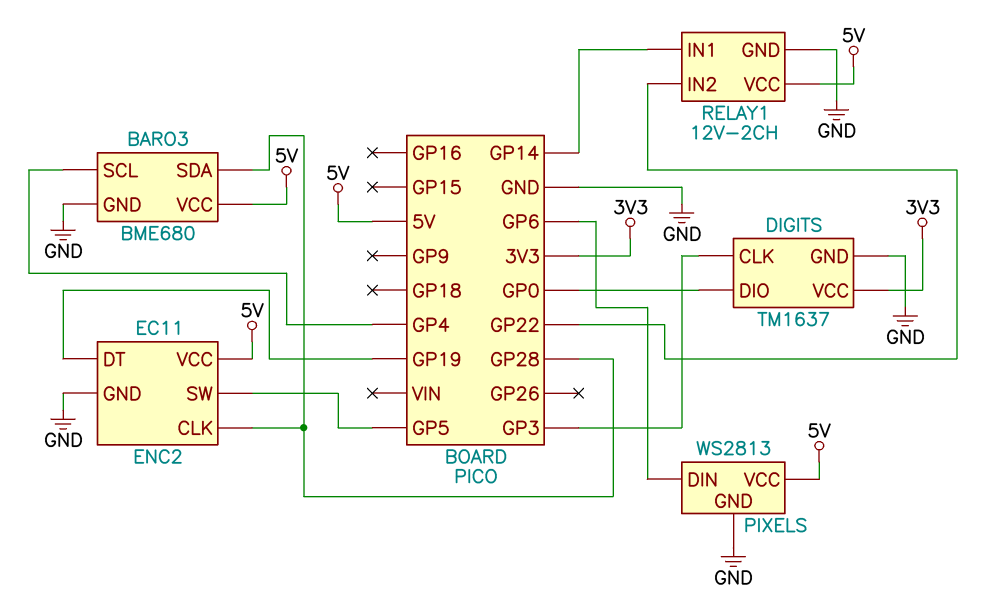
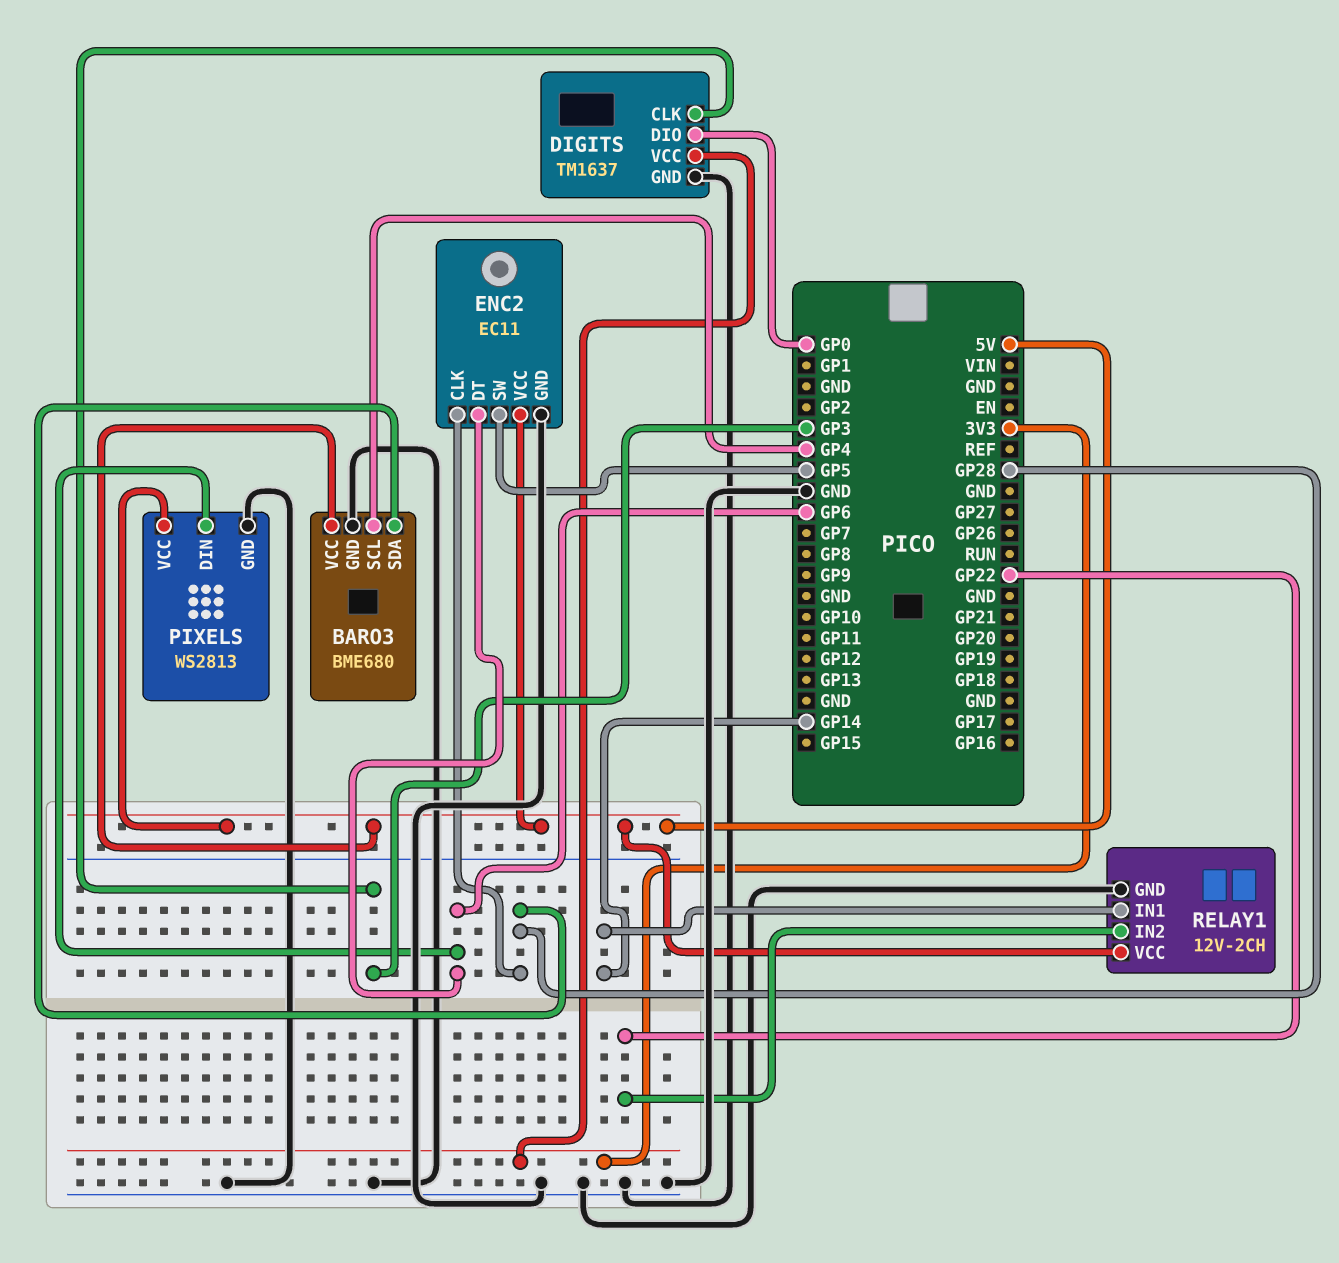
ENC2 pin DT: GP19 -> GP6

